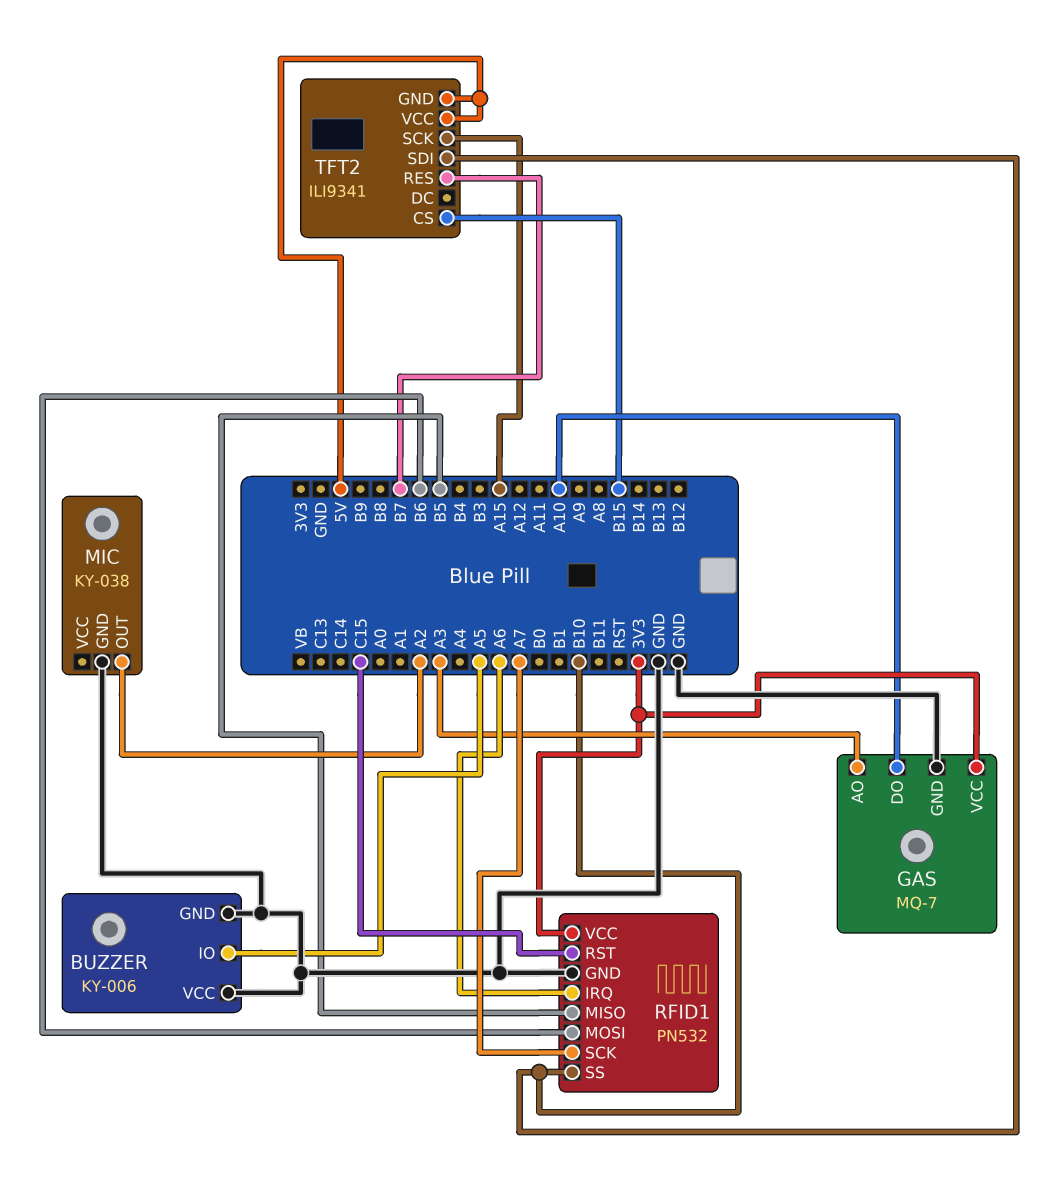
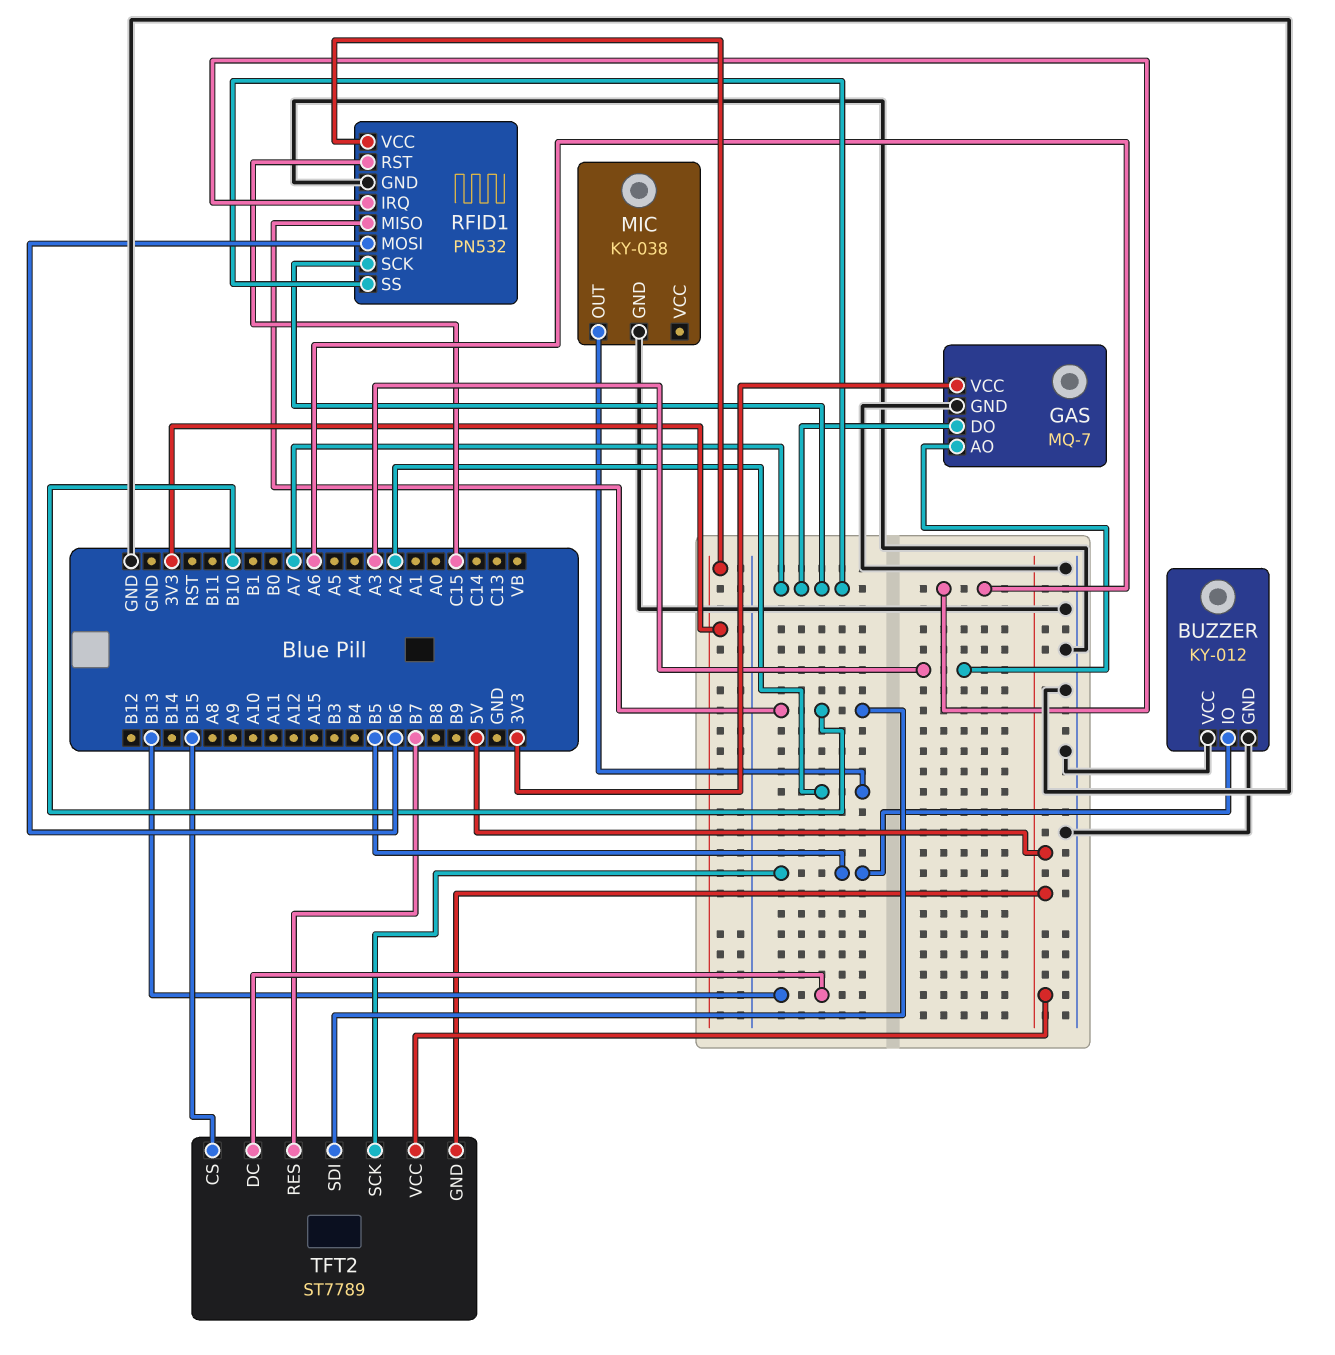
BUZZER: KY-006 -> KY-012
BUZZER pin IO: A5 -> B5
GAS pin DO: A10 -> A7
RFID1 pin MISO: B5 -> B10
RFID1 pin SS: B10 -> A7
TFT2: ILI9341 -> ST7789
TFT2 pin DC: none -> B13
TFT2 pin SCK: A15 -> B5

